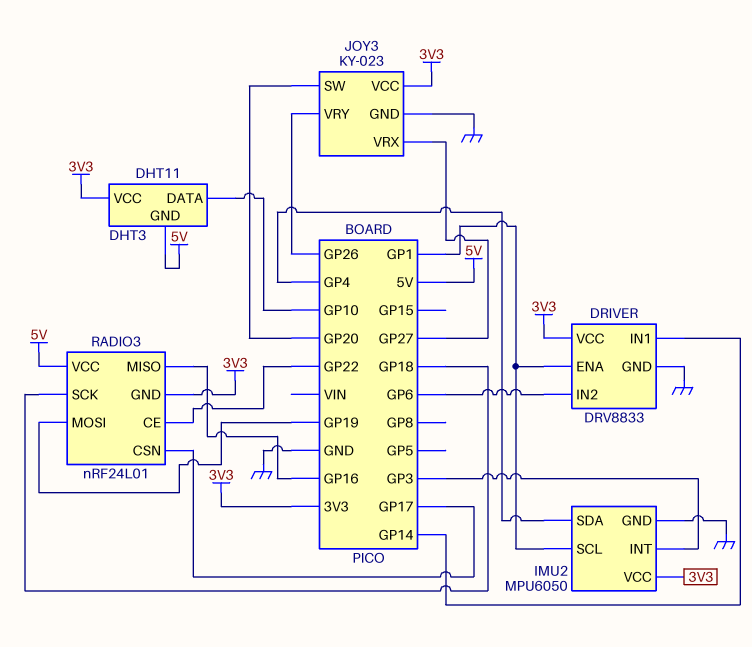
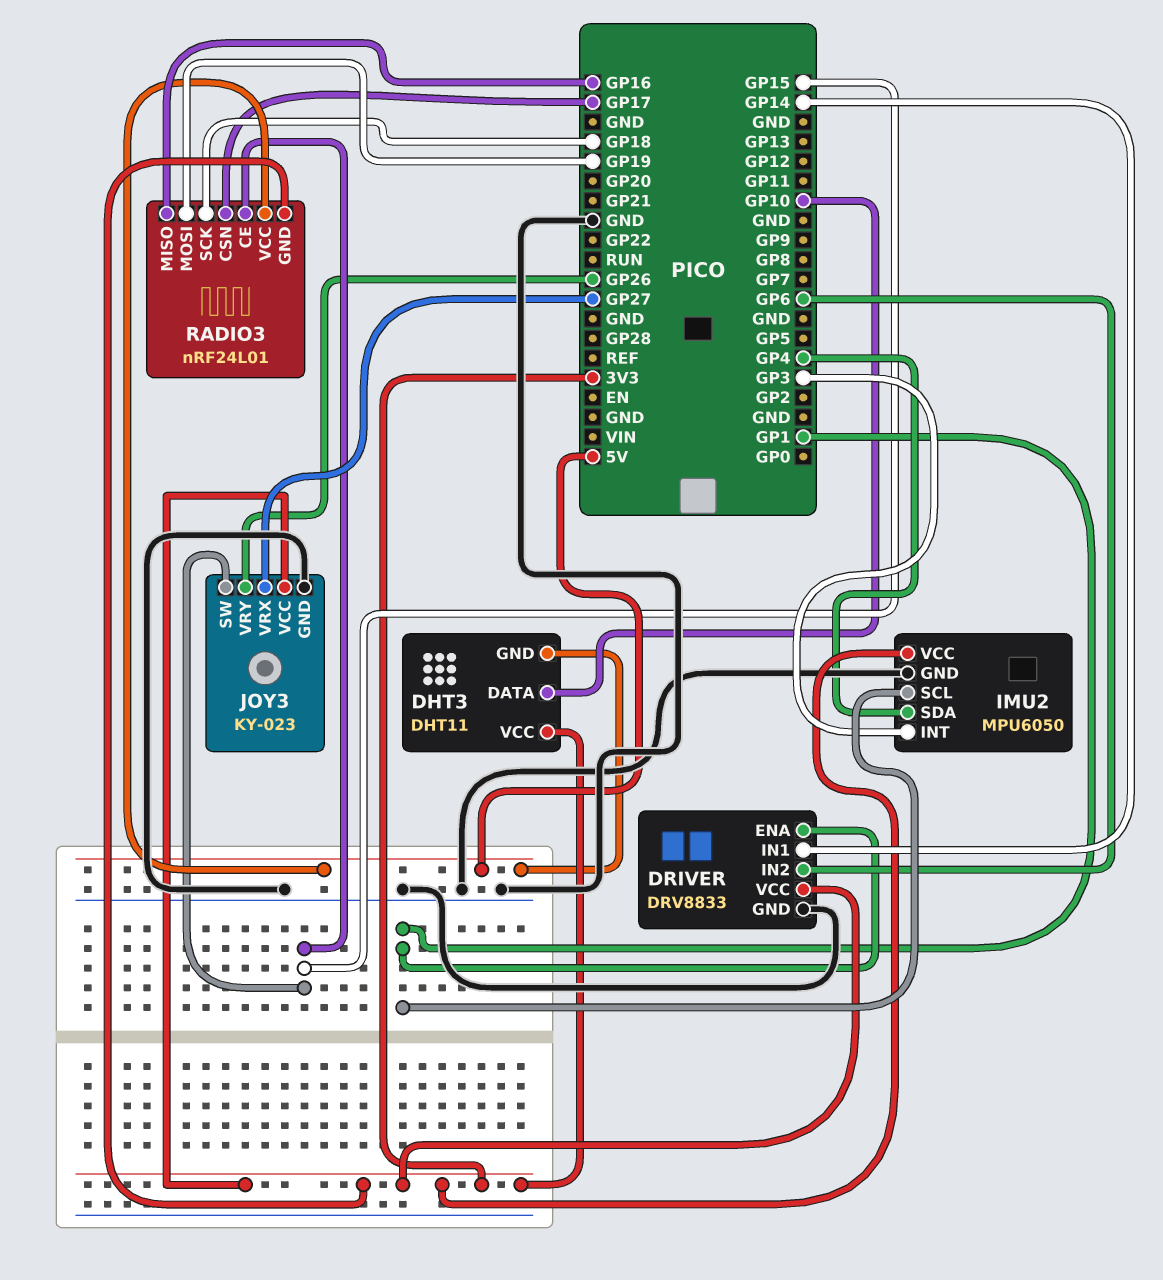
JOY3 pin SW: GP20 -> GP15
RADIO3 pin CE: GP22 -> GP15

